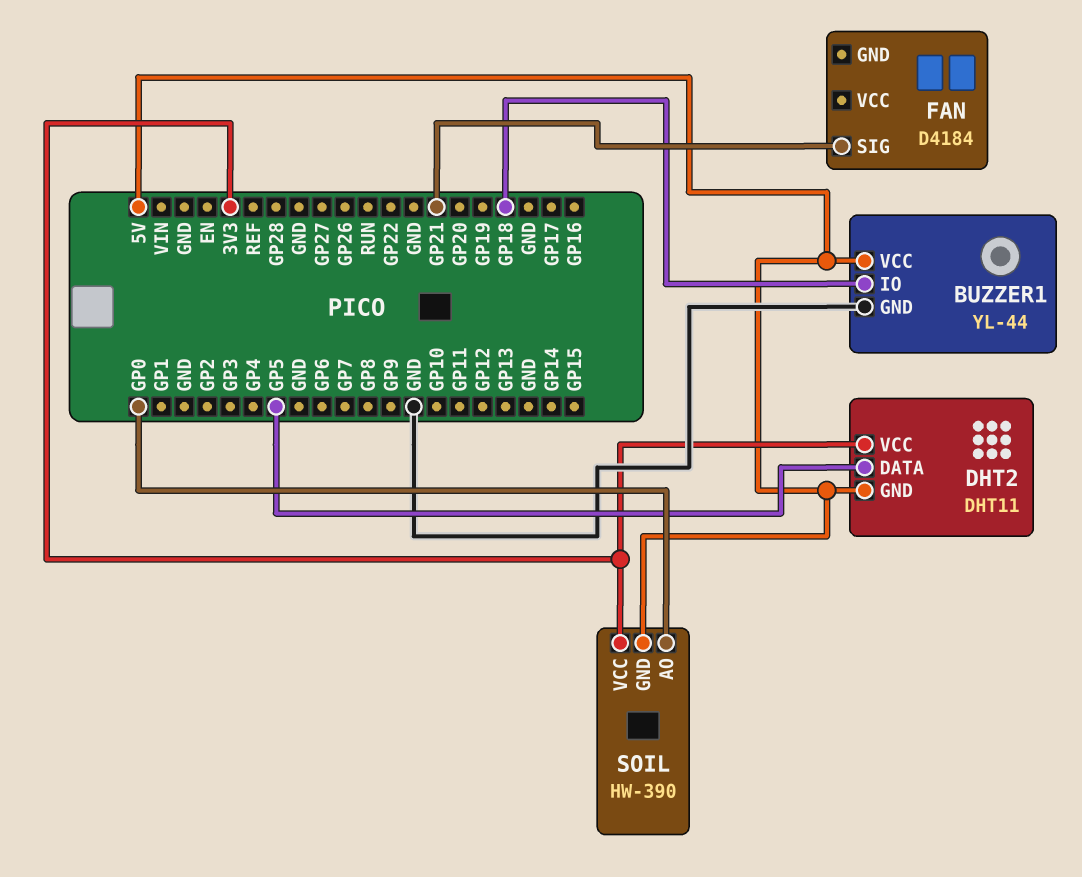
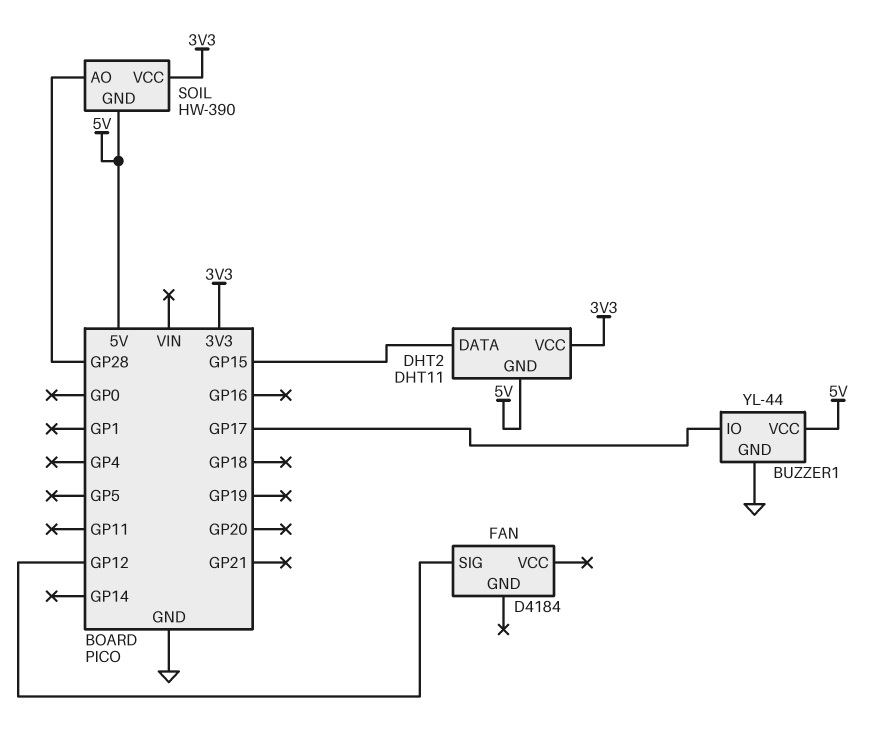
BUZZER1 pin IO: GP18 -> GP17
DHT2 pin DATA: GP5 -> GP15
FAN pin SIG: GP21 -> GP12
SOIL pin AO: GP0 -> GP28

